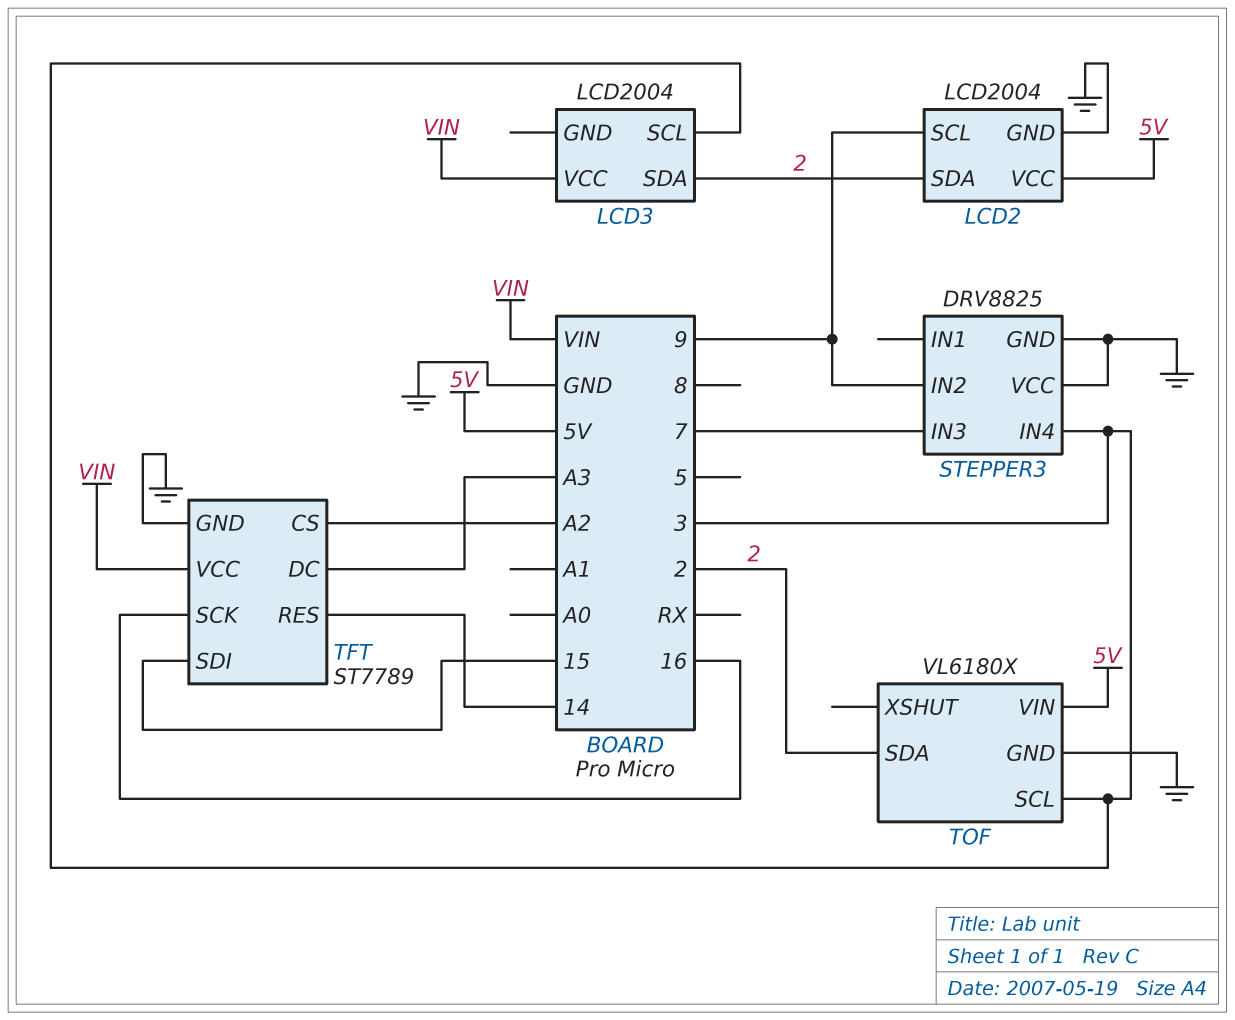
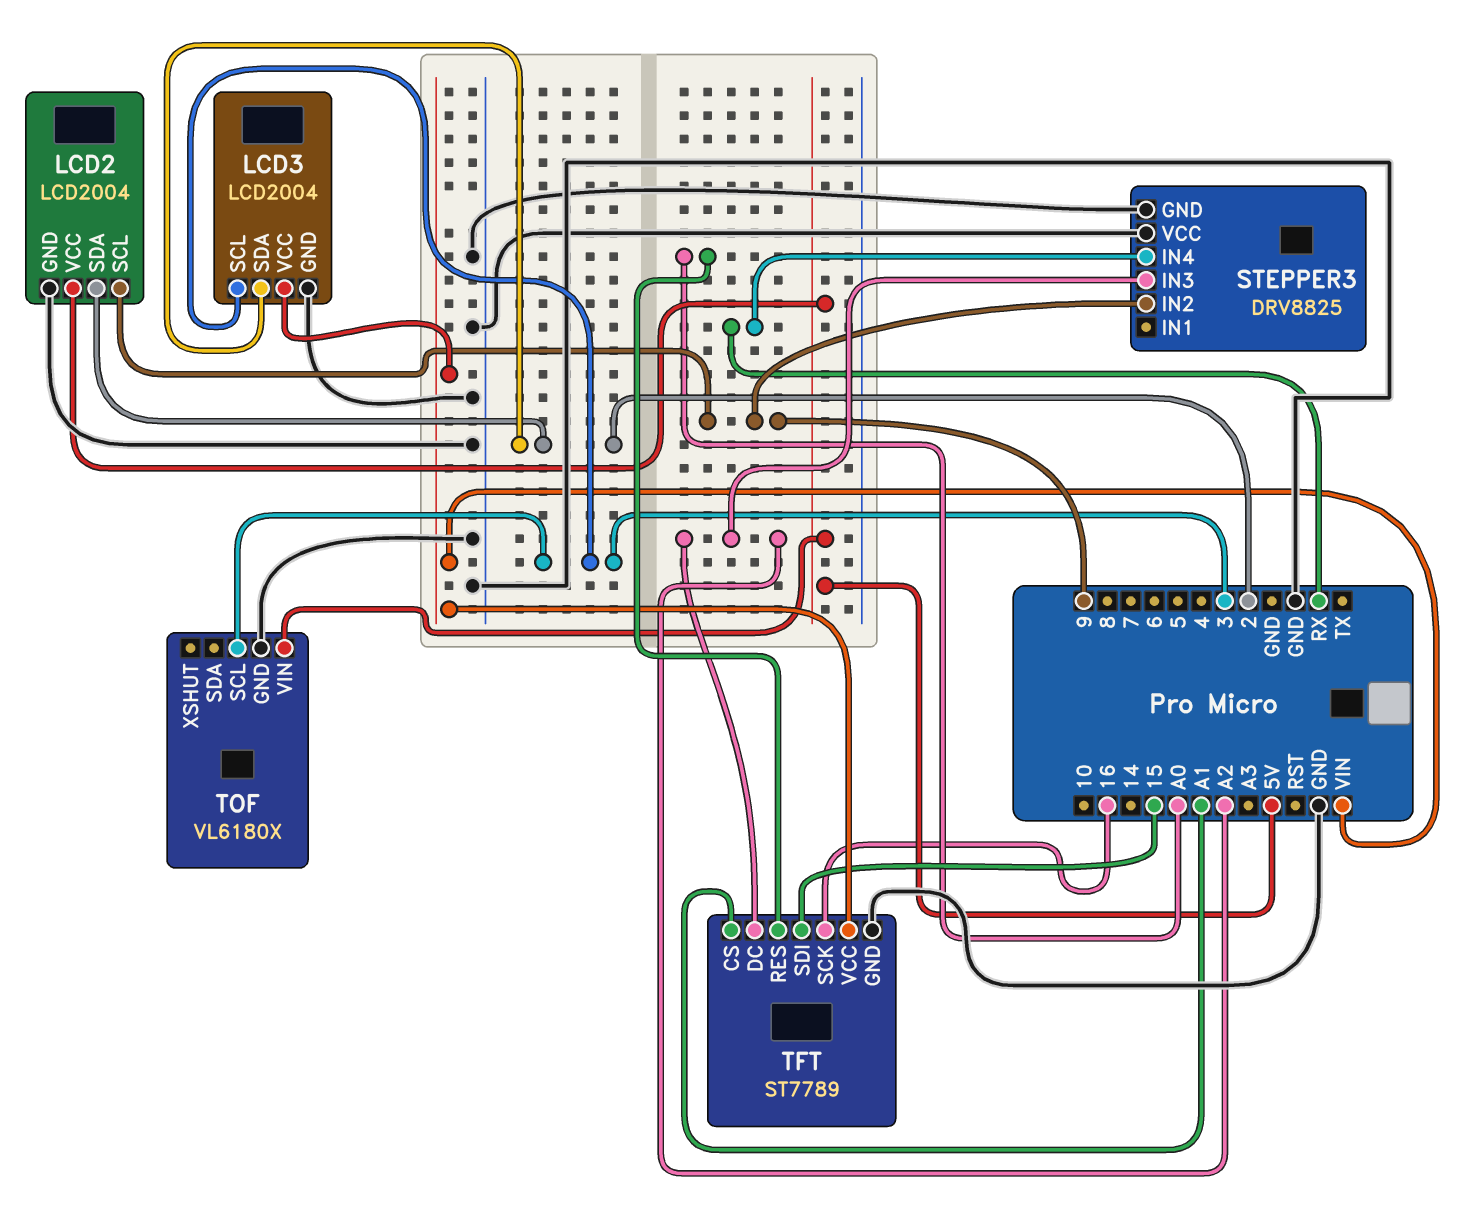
LCD3 pin GND: none -> GND
STEPPER3 pin IN3: 7 -> A2
STEPPER3 pin IN4: 3 -> RX
TFT pin CS: A2 -> A1
TFT pin DC: A3 -> A2
TFT pin RES: 14 -> A0
TOF pin SDA: 2 -> none

